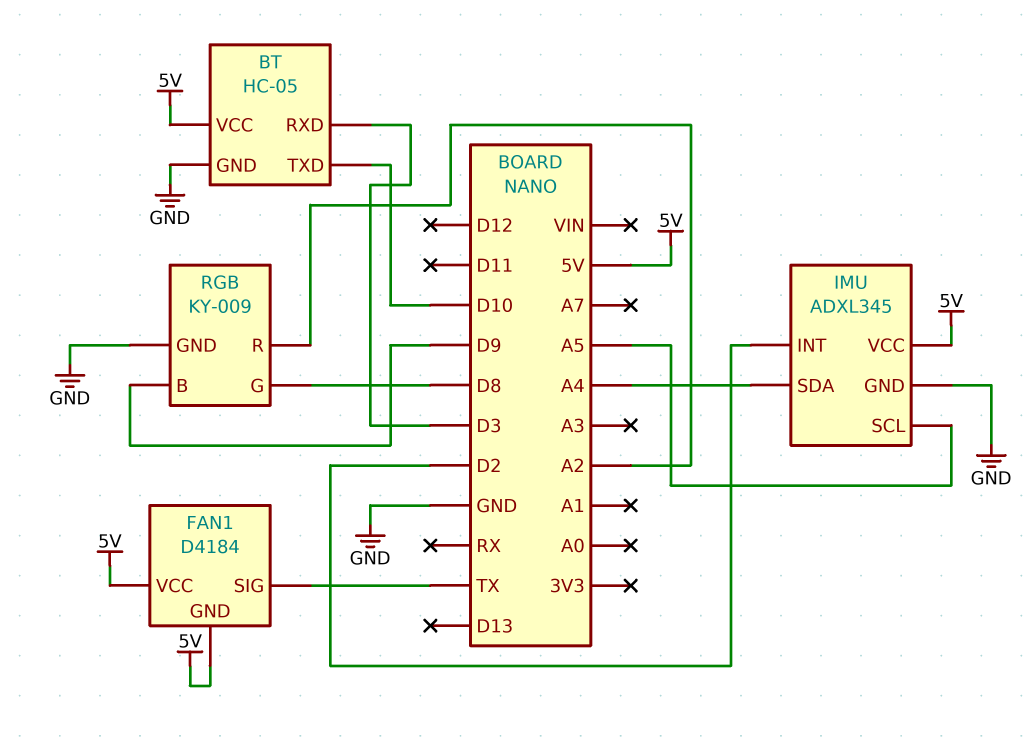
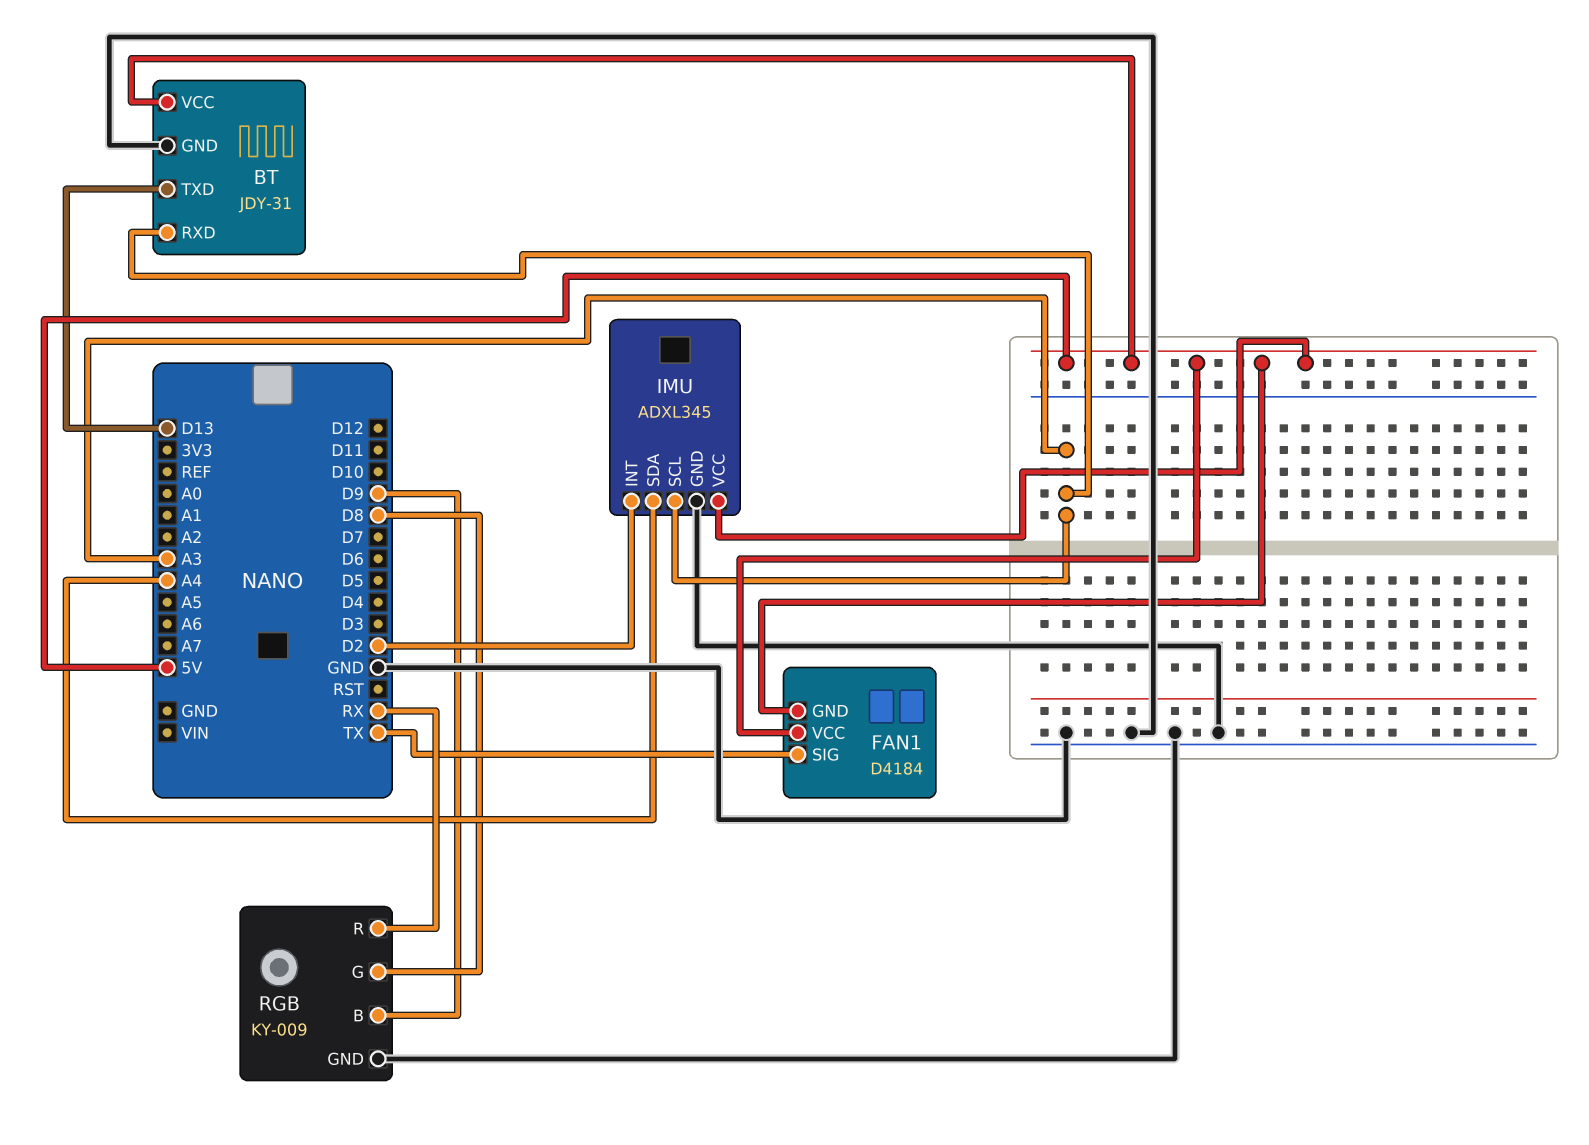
BT: HC-05 -> JDY-31
BT pin RXD: D3 -> A3
BT pin TXD: D10 -> D13
IMU pin SCL: A5 -> A3
RGB pin R: A2 -> RX

